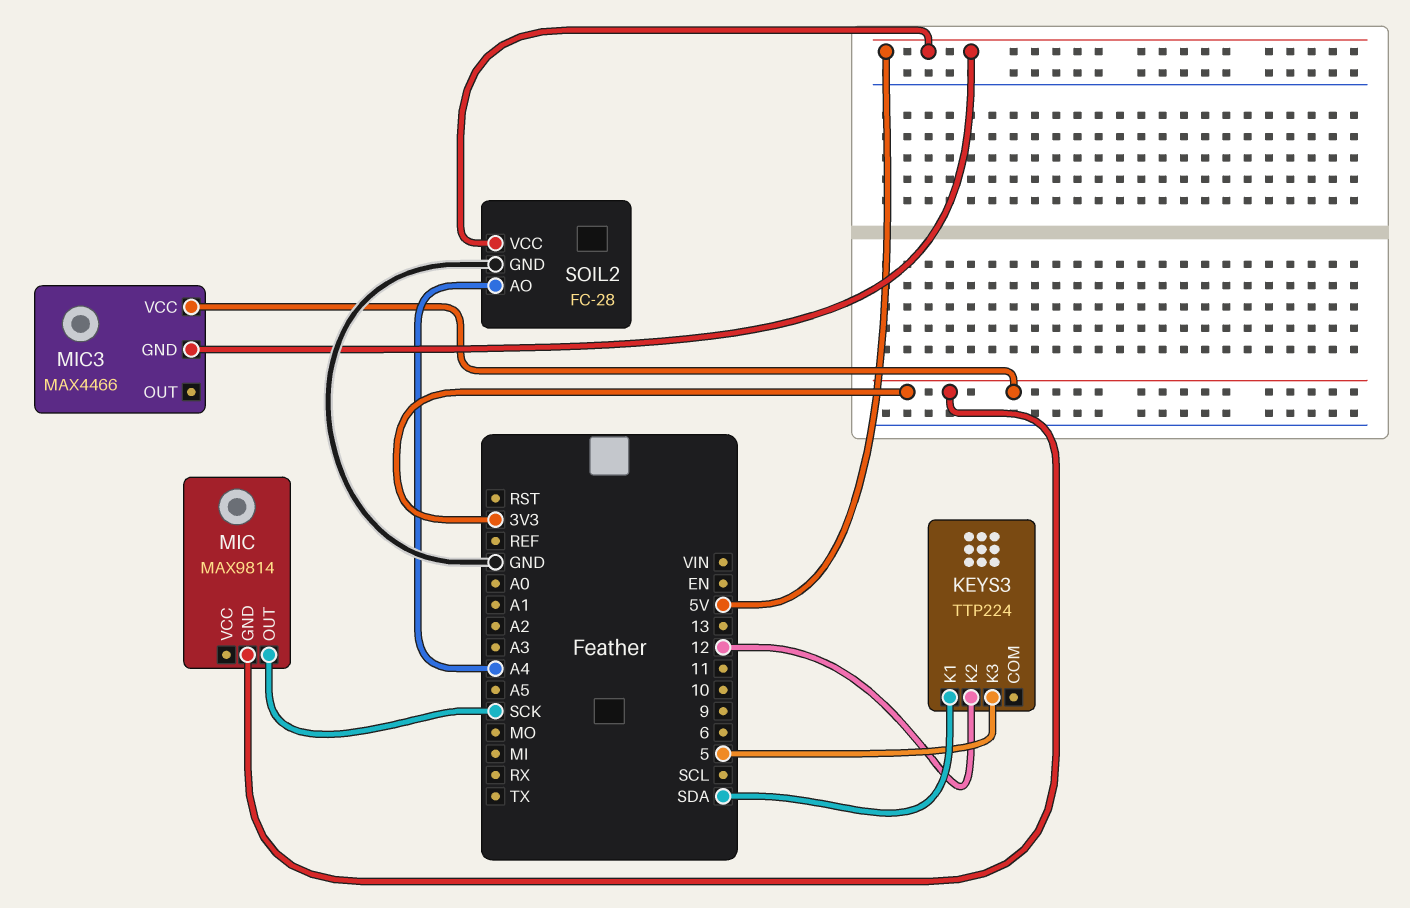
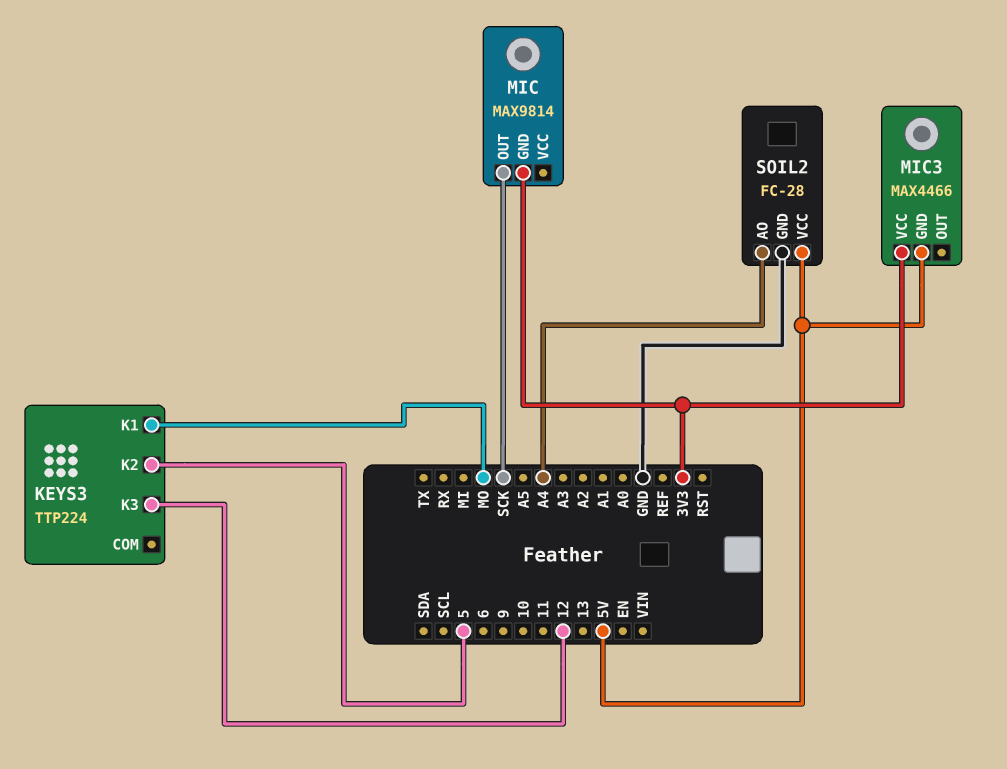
KEYS3 pin K1: SDA -> MO
KEYS3 pin K2: 12 -> 5
KEYS3 pin K3: 5 -> 12

